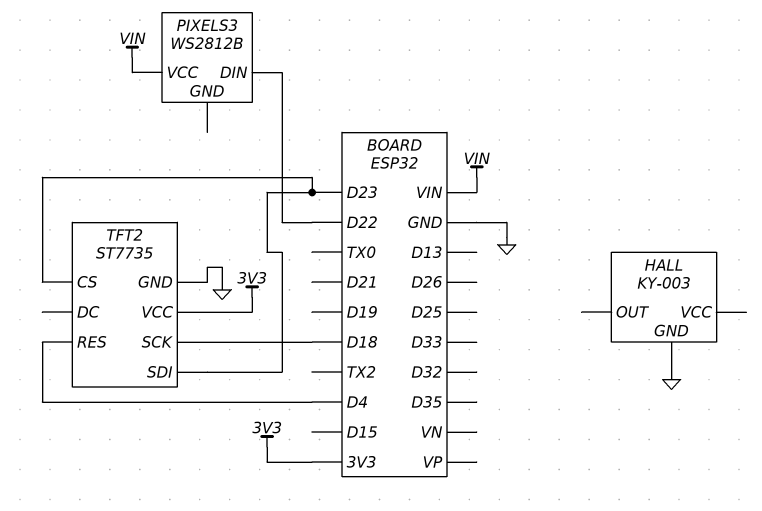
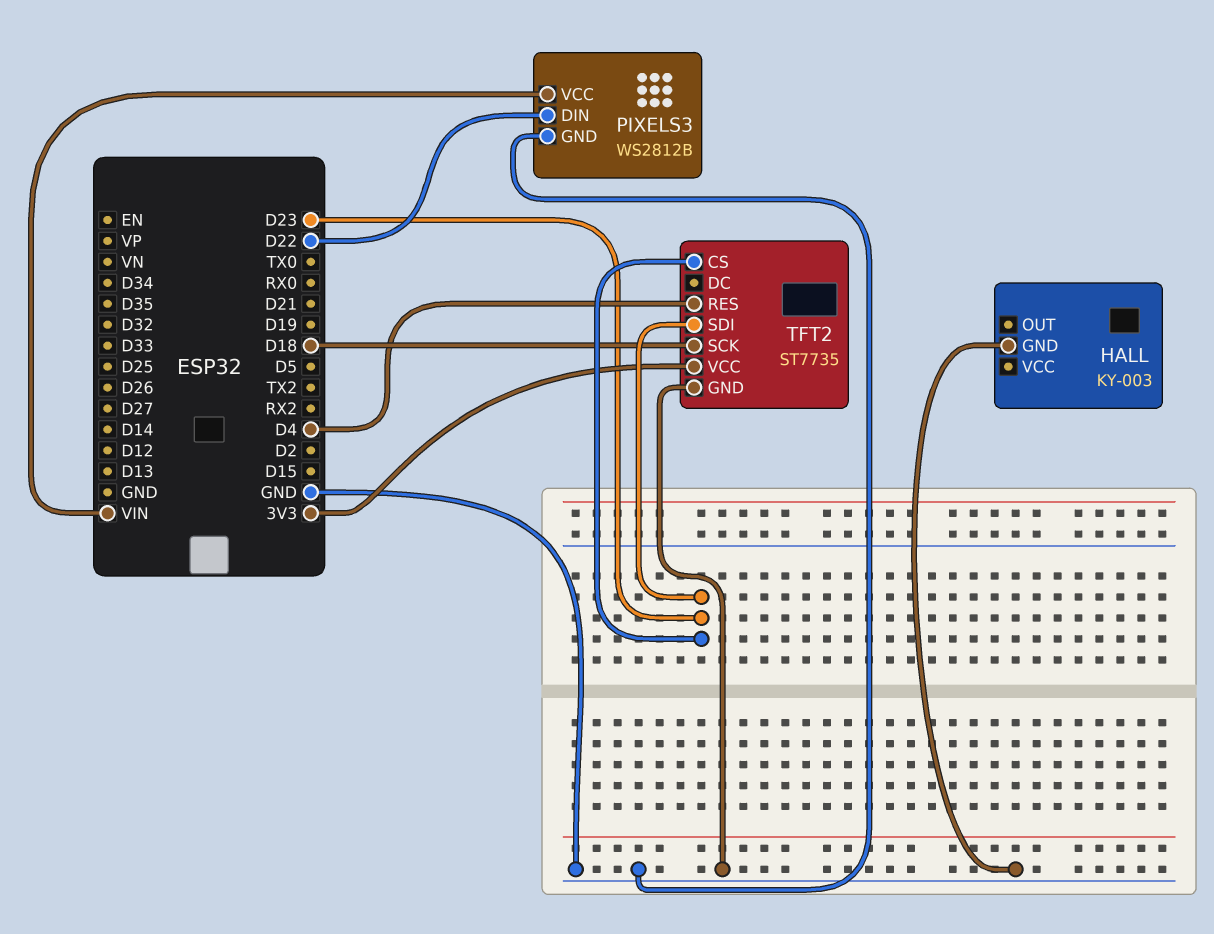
PIXELS3 pin GND: none -> GND

